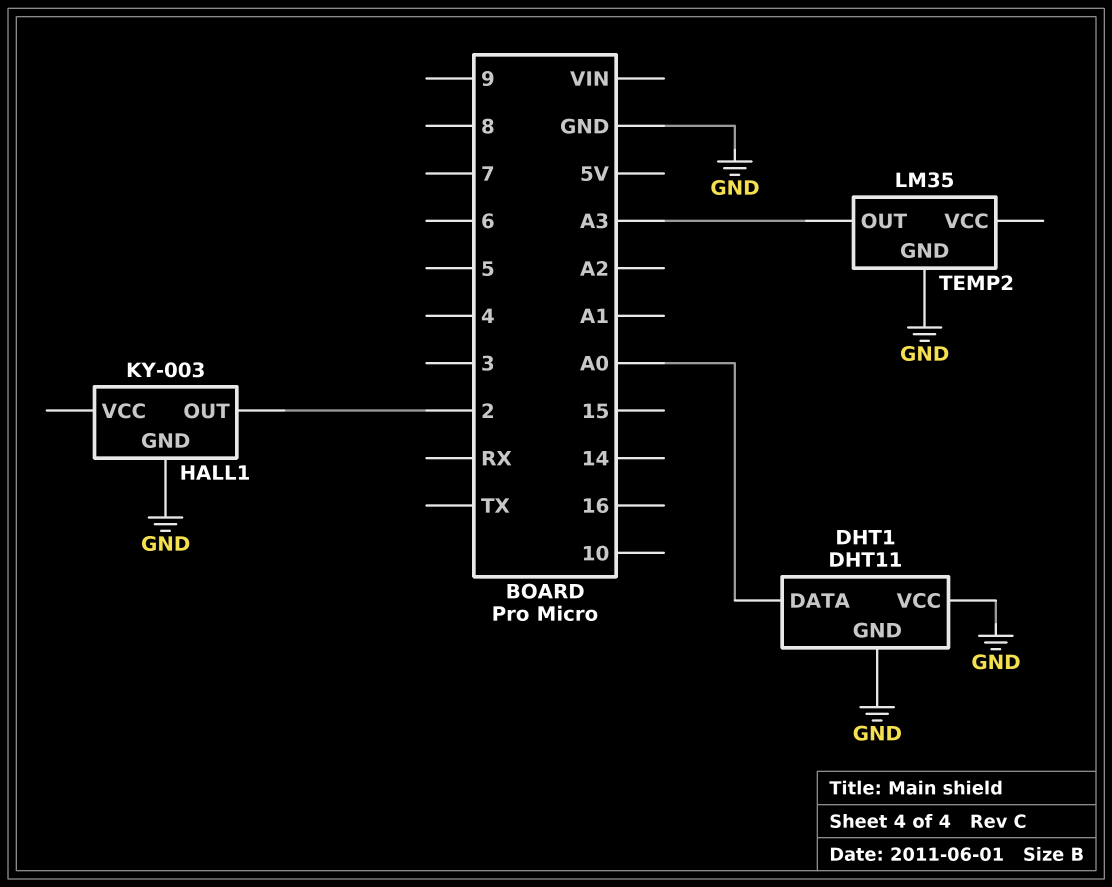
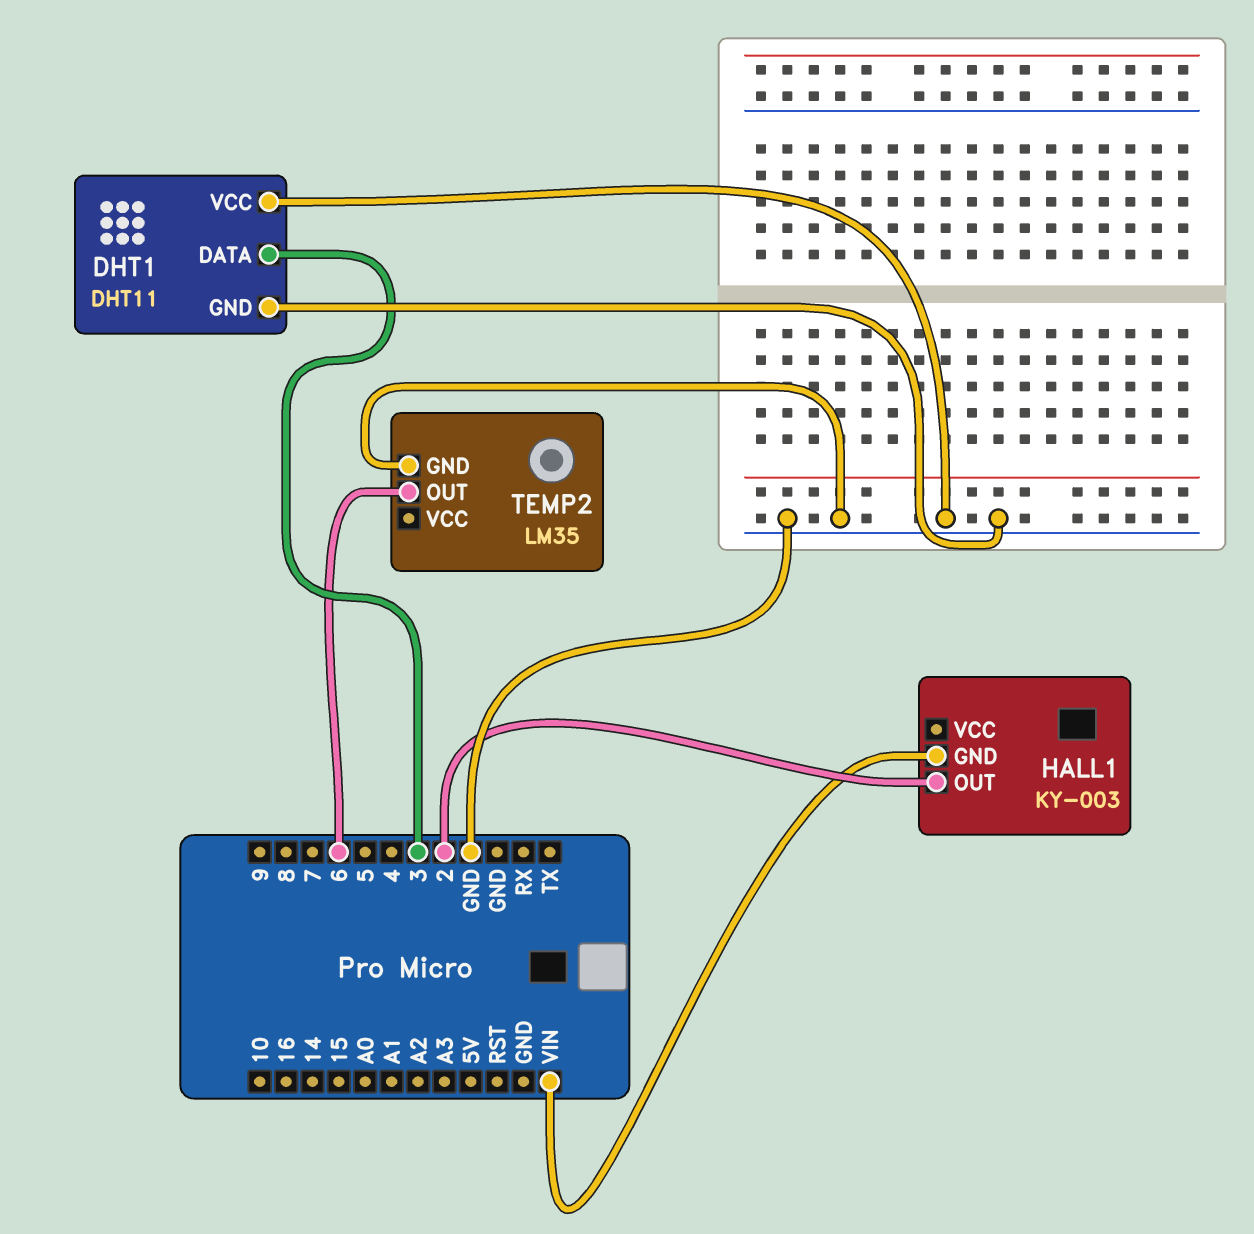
DHT1 pin DATA: A0 -> 3
HALL1 pin GND: GND -> VIN
TEMP2 pin OUT: A3 -> 6

